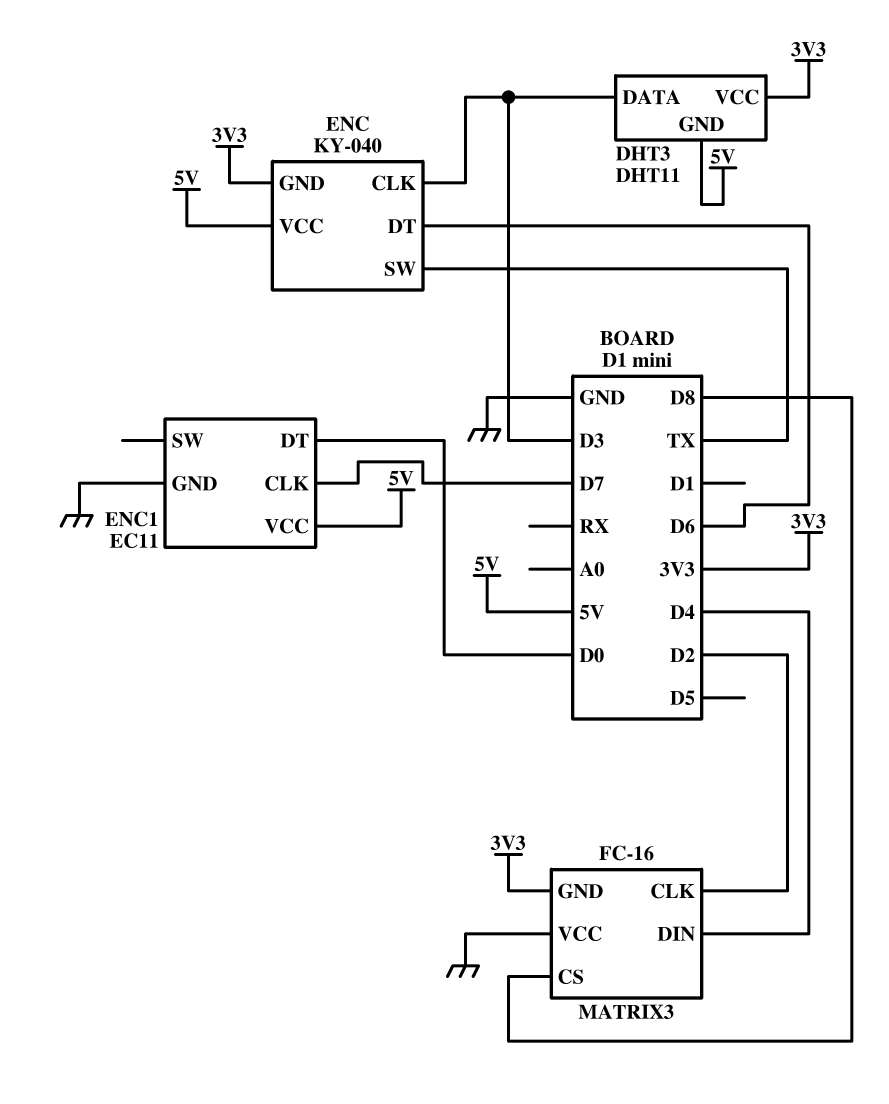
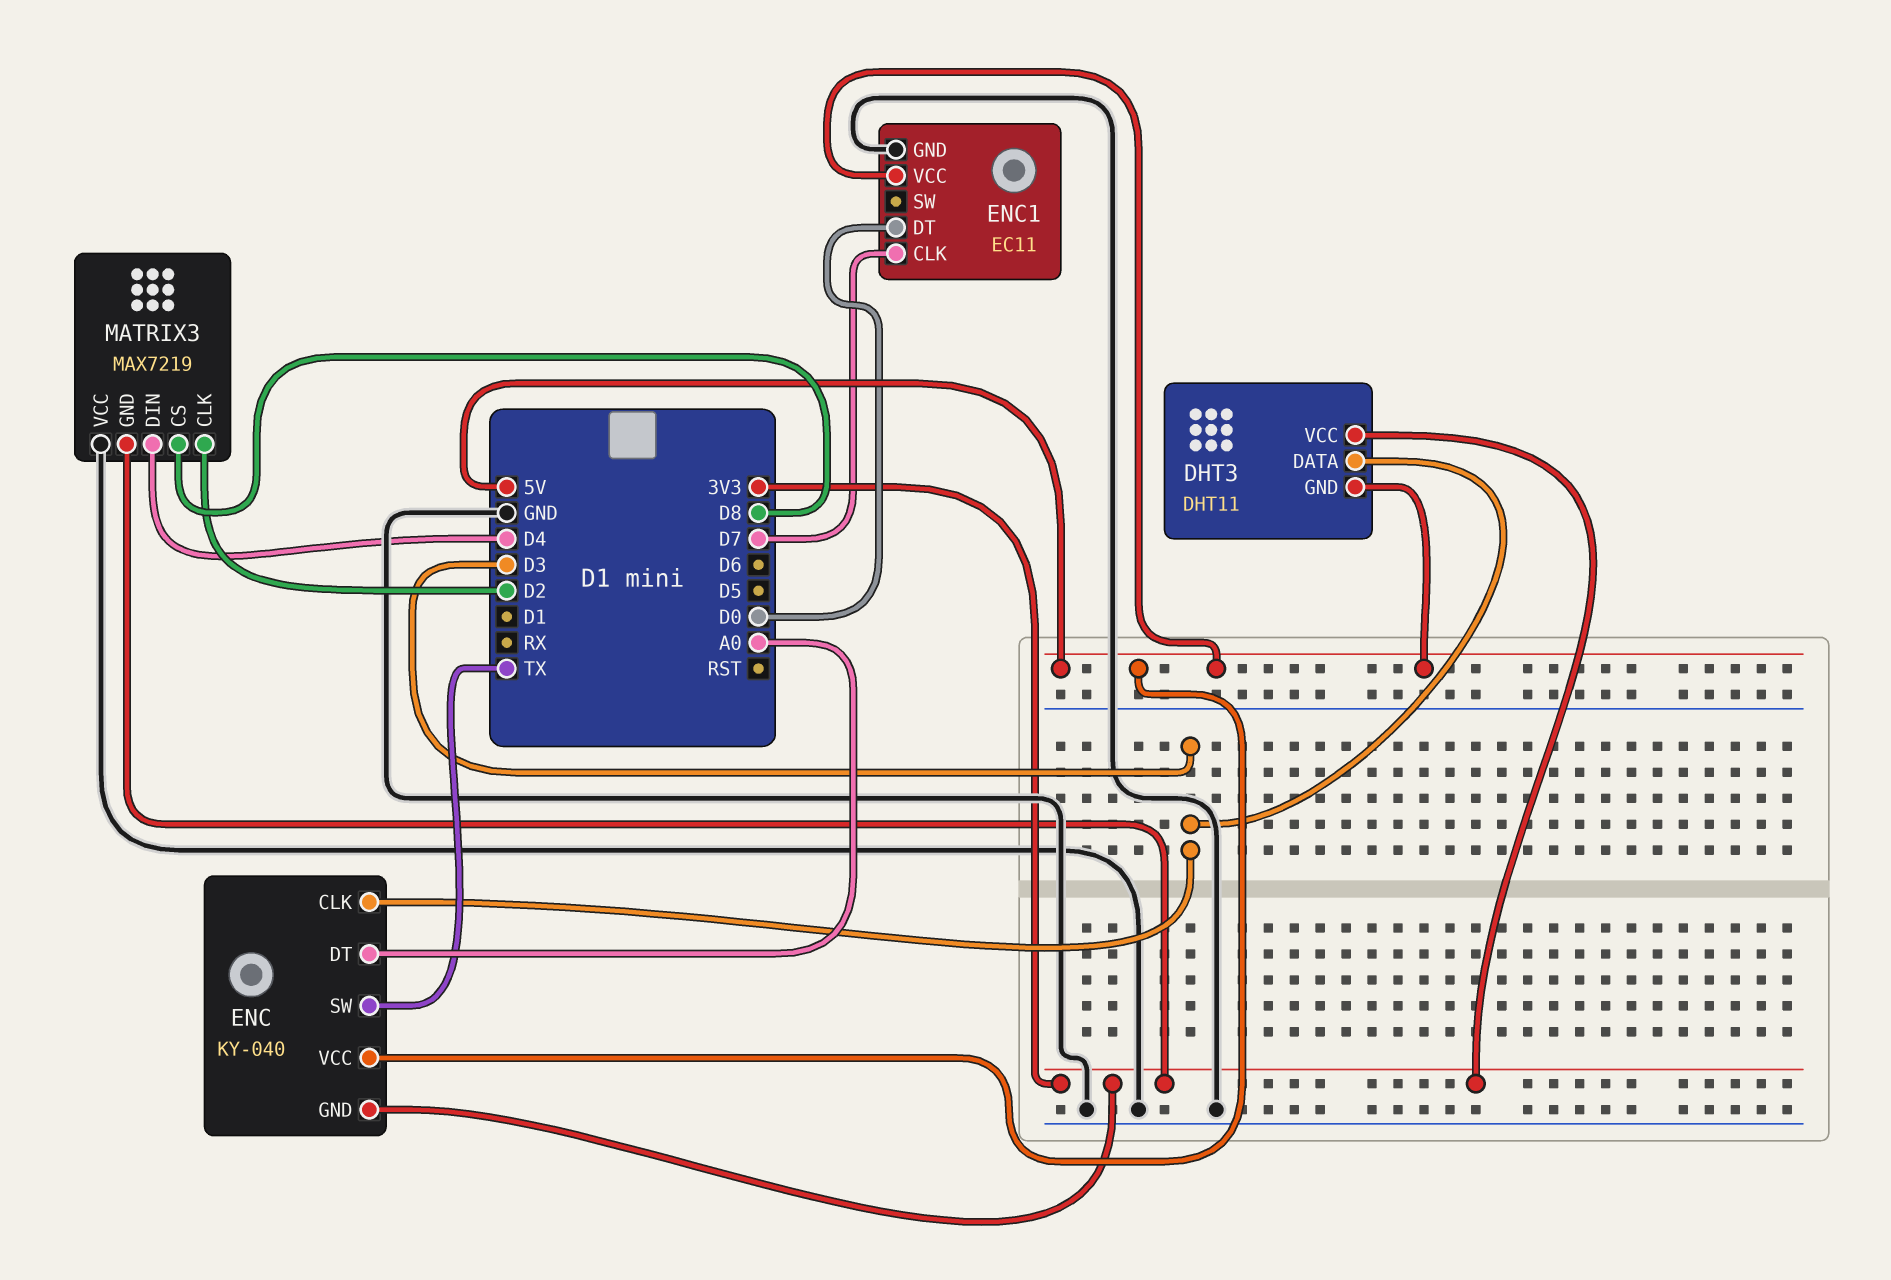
ENC pin DT: D6 -> A0
MATRIX3: FC-16 -> MAX7219

